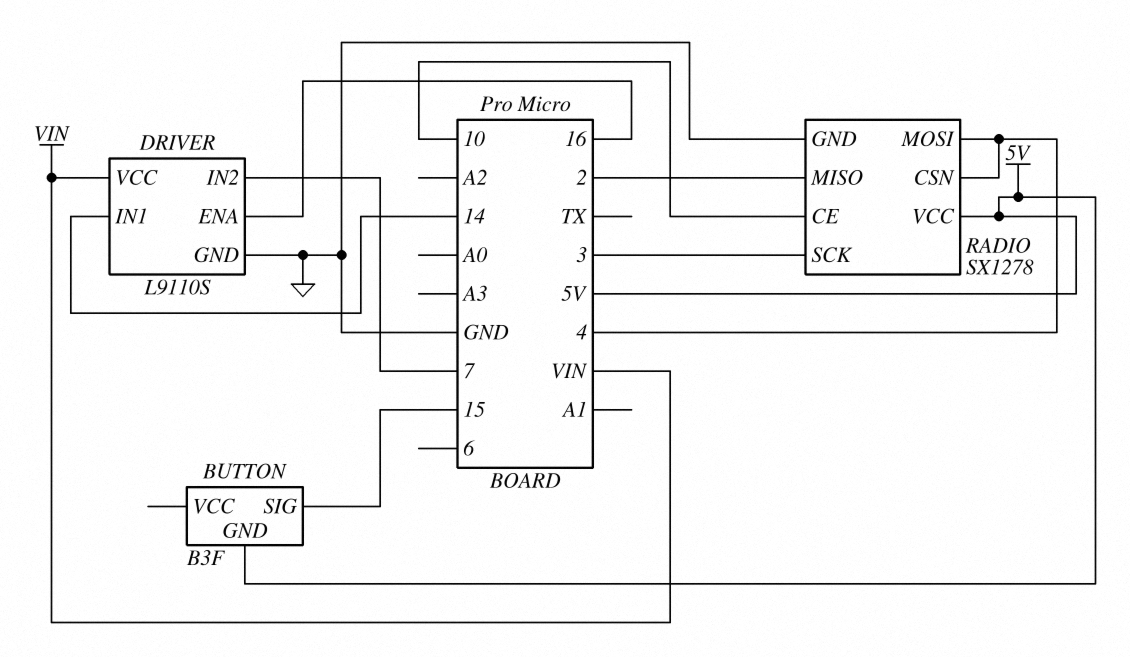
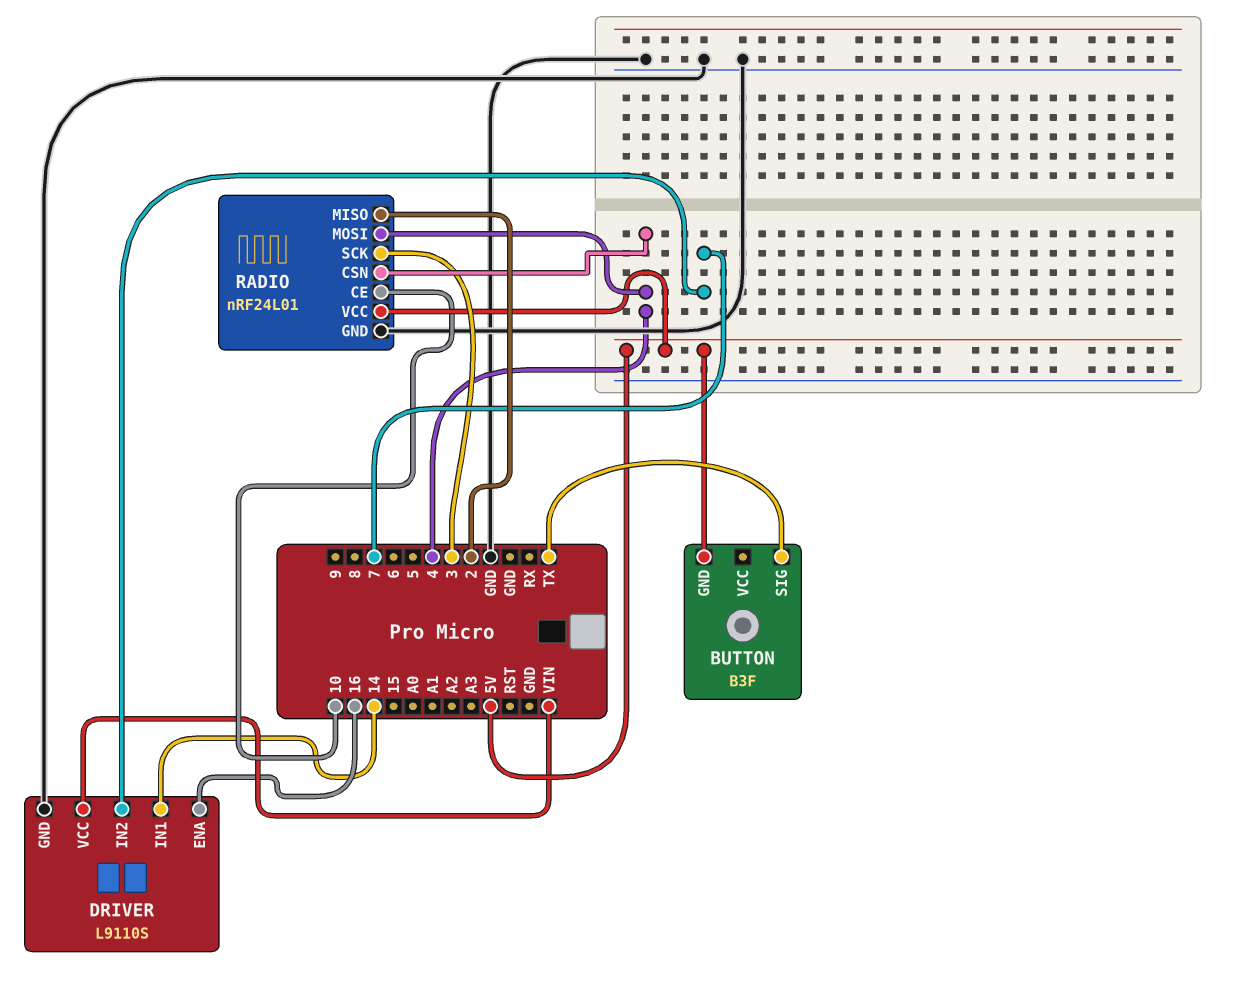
BUTTON pin SIG: 15 -> TX
RADIO: SX1278 -> nRF24L01

